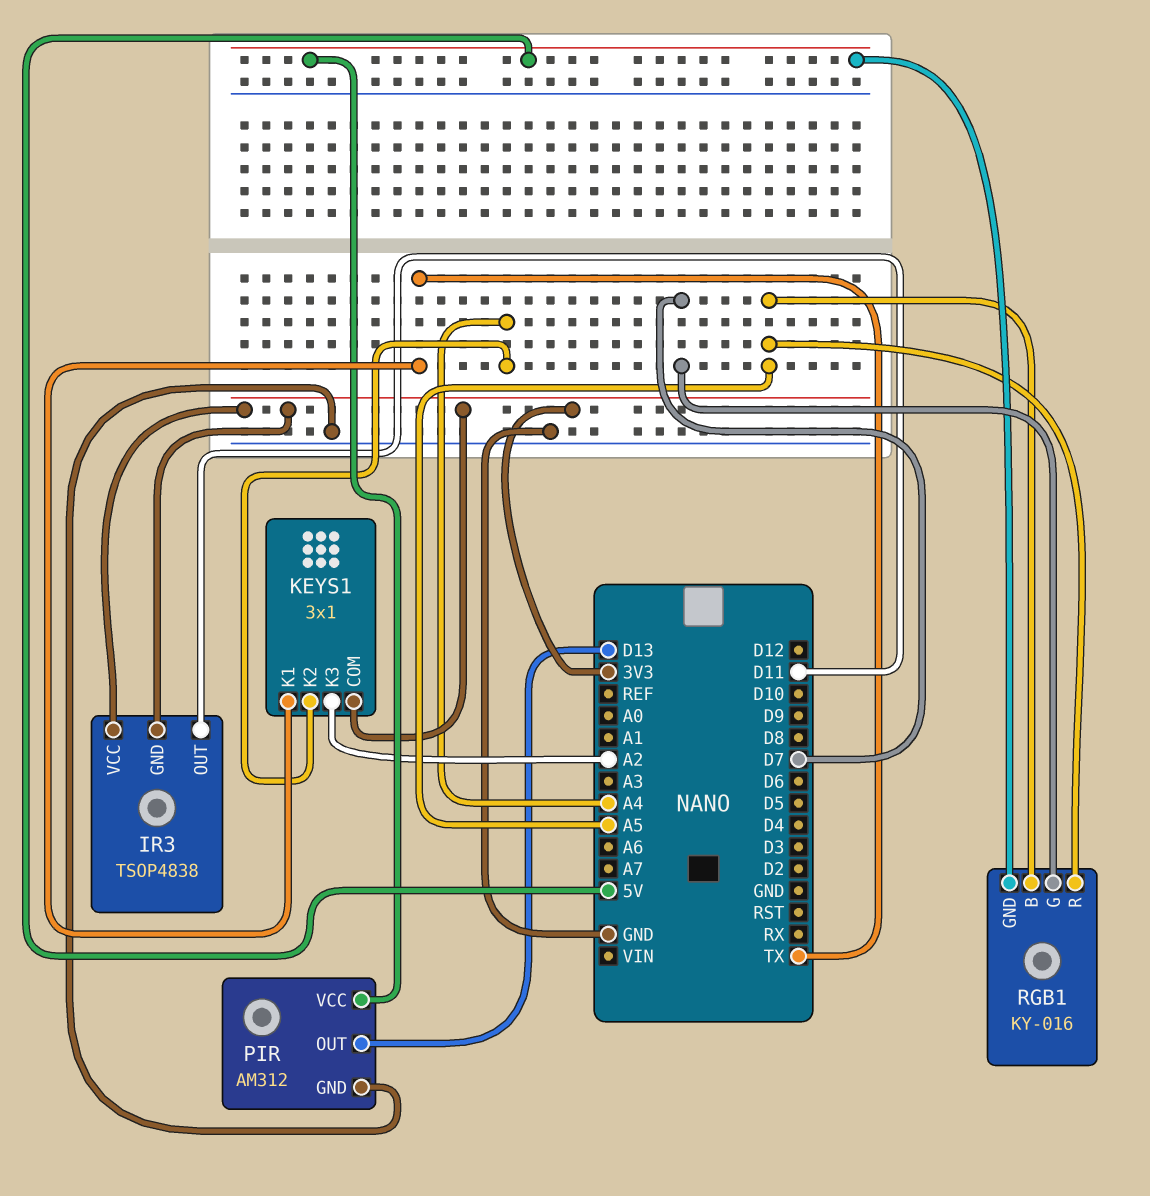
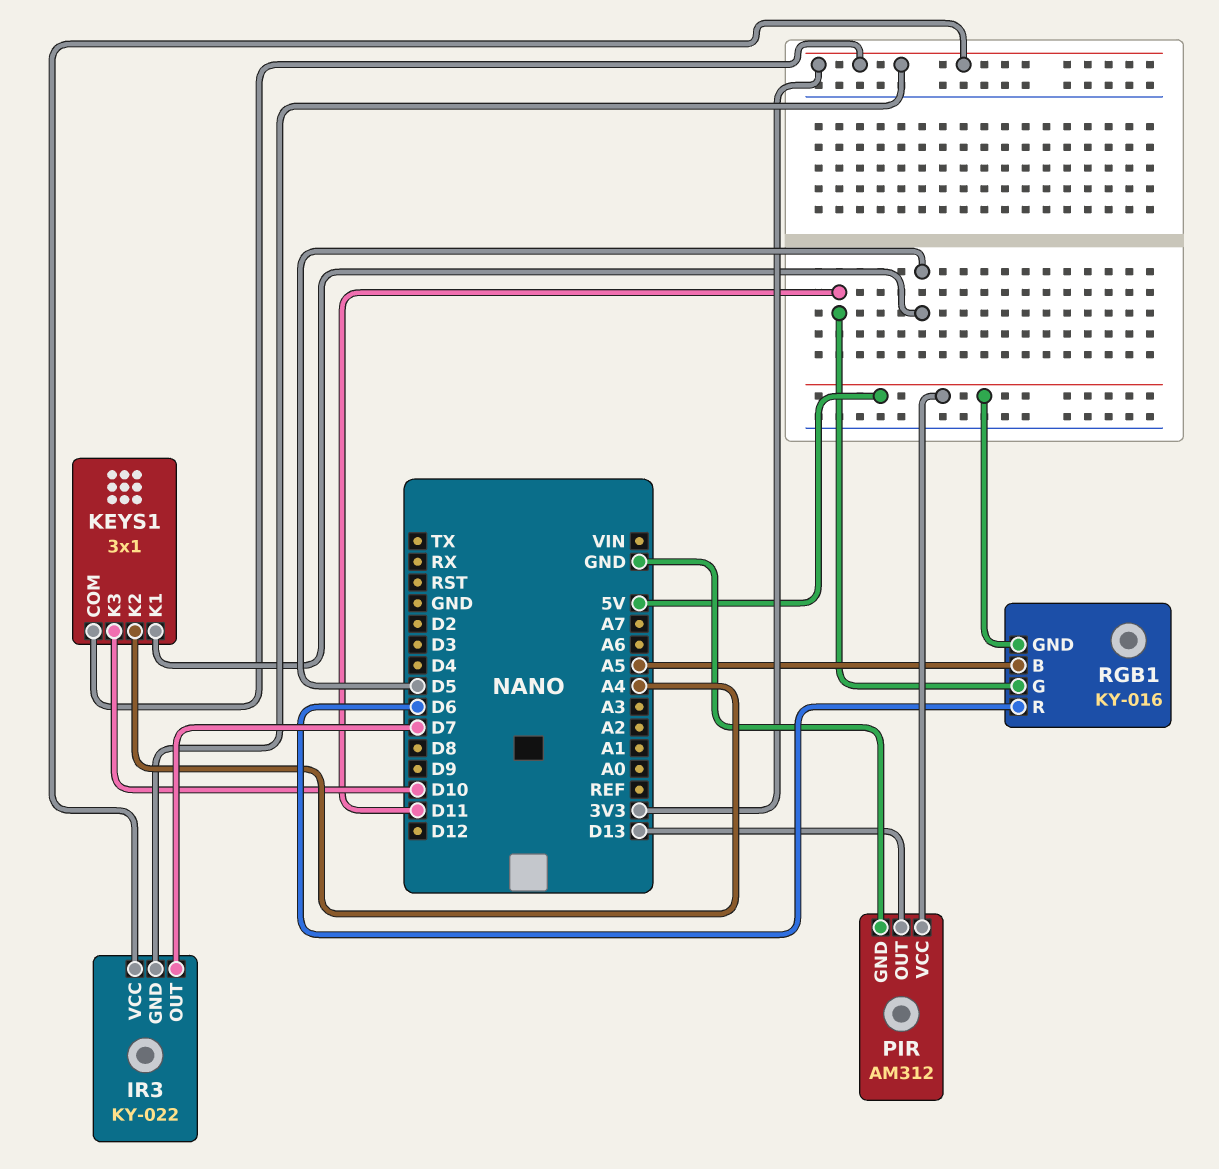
IR3: TSOP4838 -> KY-022
IR3 pin OUT: D11 -> D7
KEYS1 pin K1: TX -> D5
KEYS1 pin K3: A2 -> D10
RGB1 pin G: D7 -> D11
RGB1 pin R: A5 -> D6

